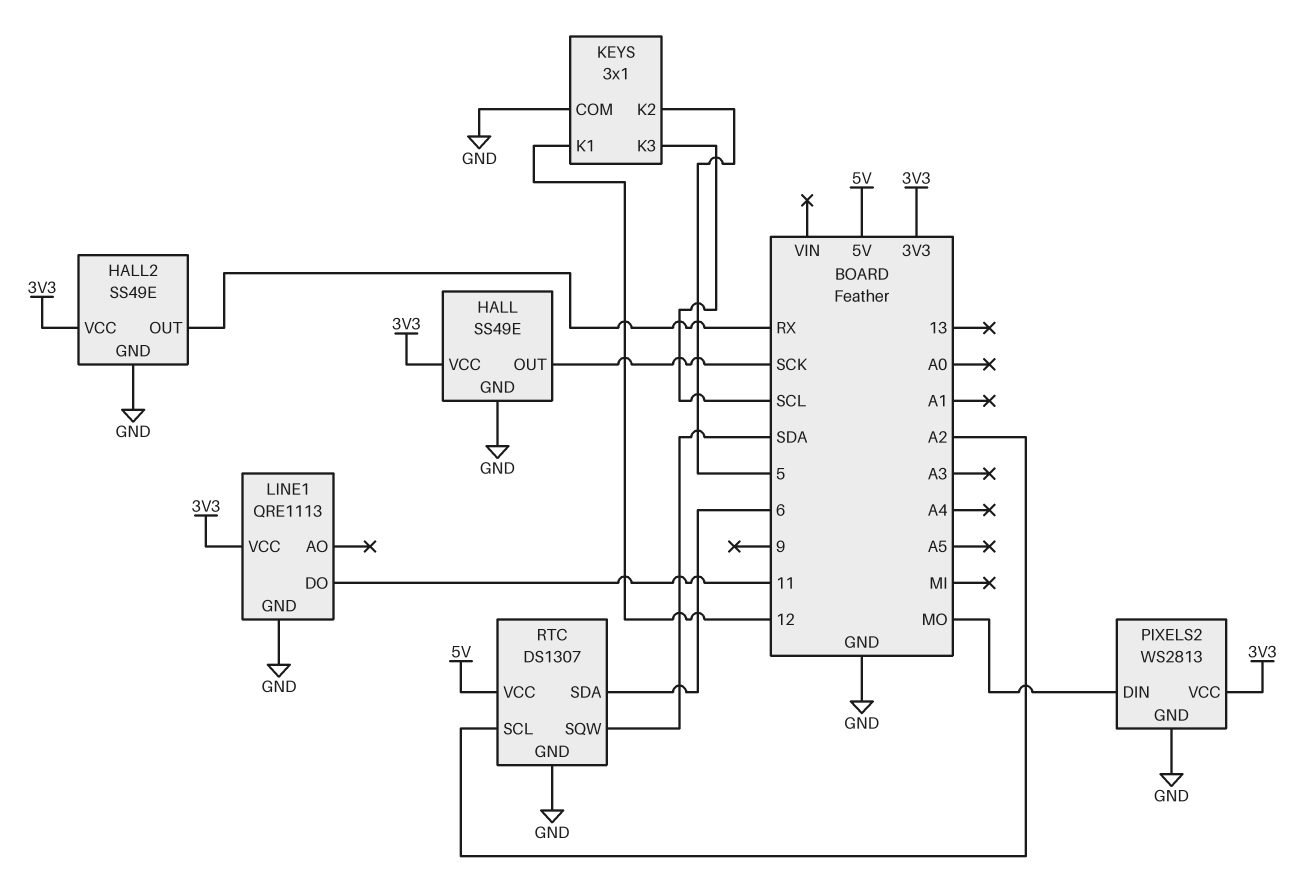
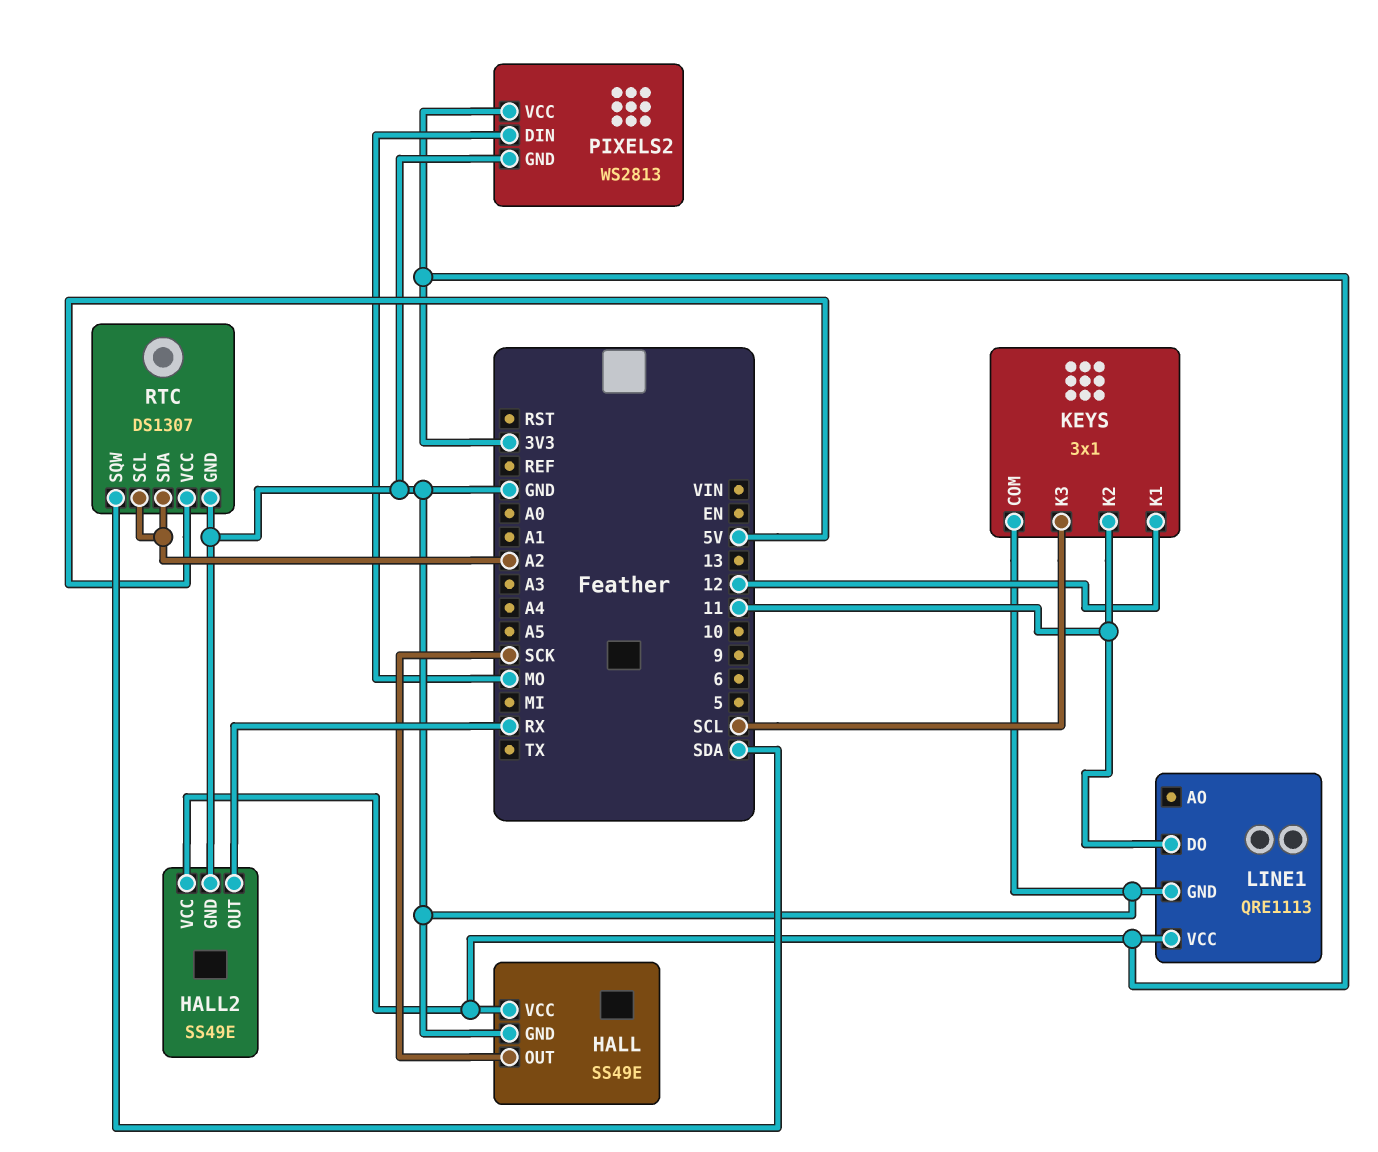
KEYS pin K2: 5 -> 11
RTC pin SDA: 6 -> A2

